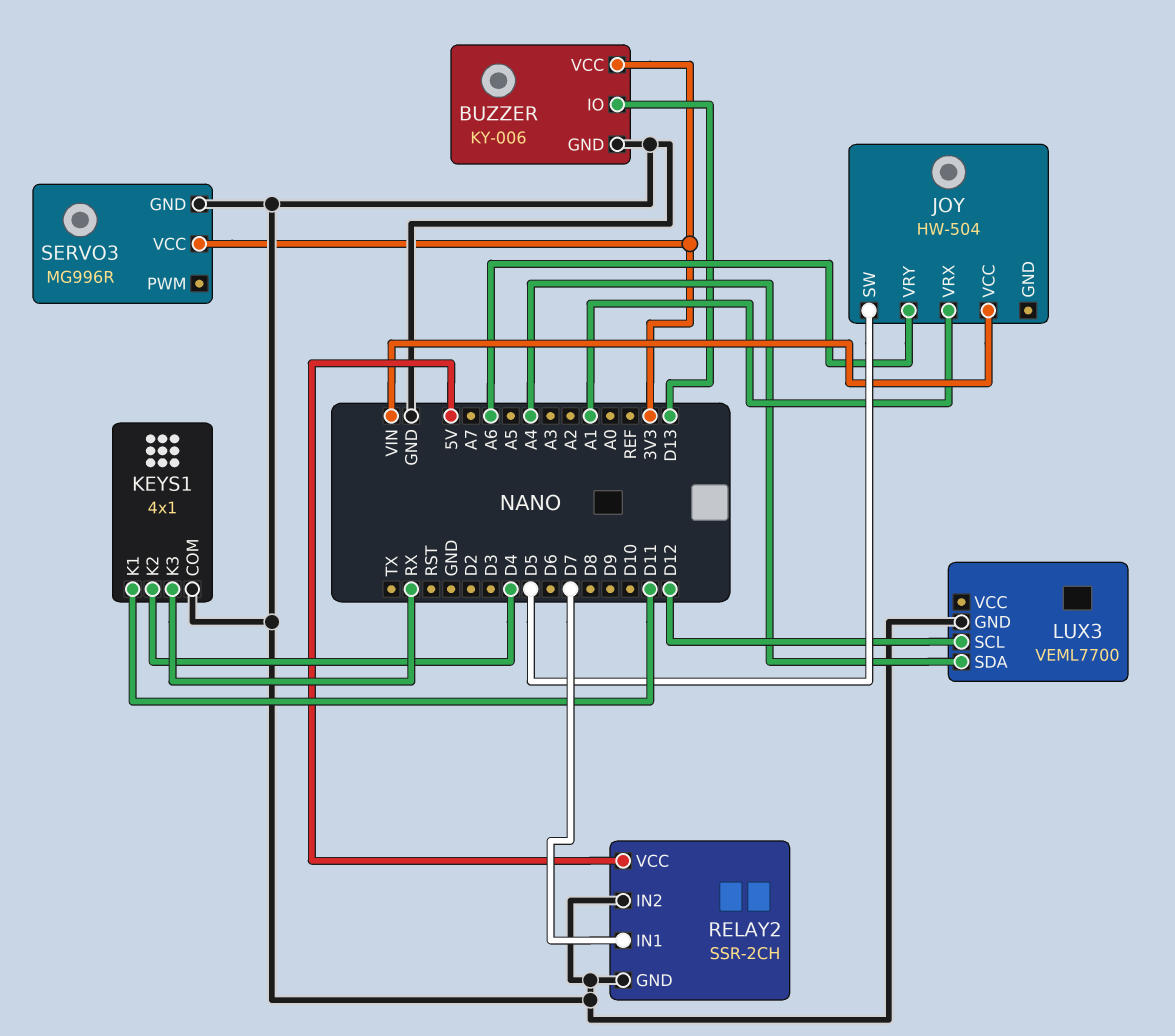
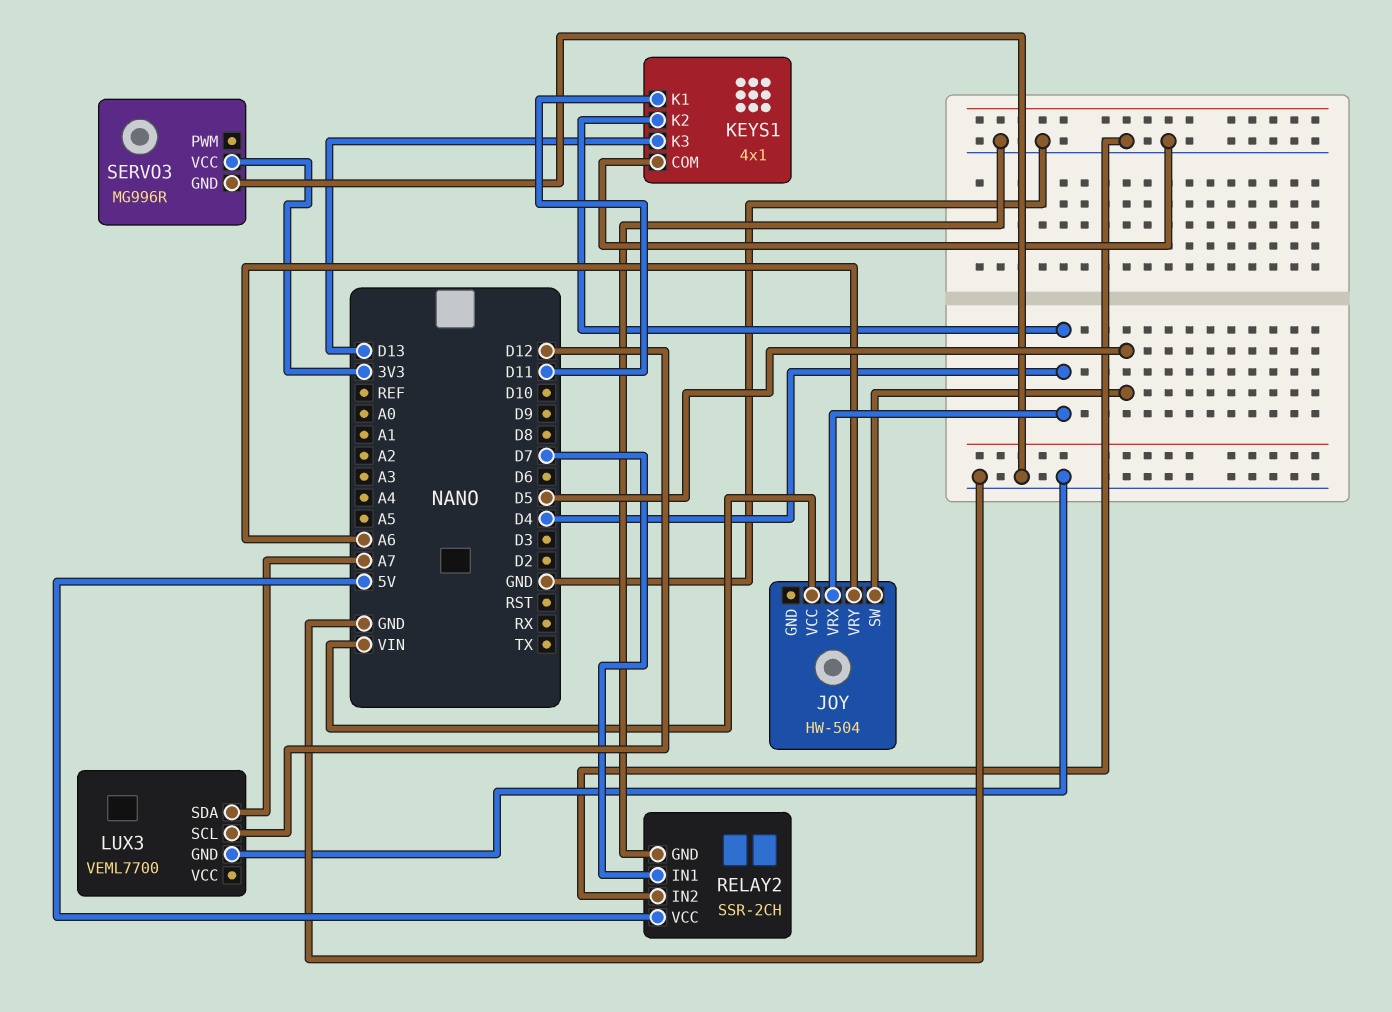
BUZZER: KY-006 -> none
BUZZER pin GND: GND -> none
BUZZER pin IO: D13 -> none
BUZZER pin VCC: 3V3 -> none
JOY pin VRX: A1 -> D4
KEYS1 pin K3: RX -> D13
LUX3 pin SDA: A4 -> A7

